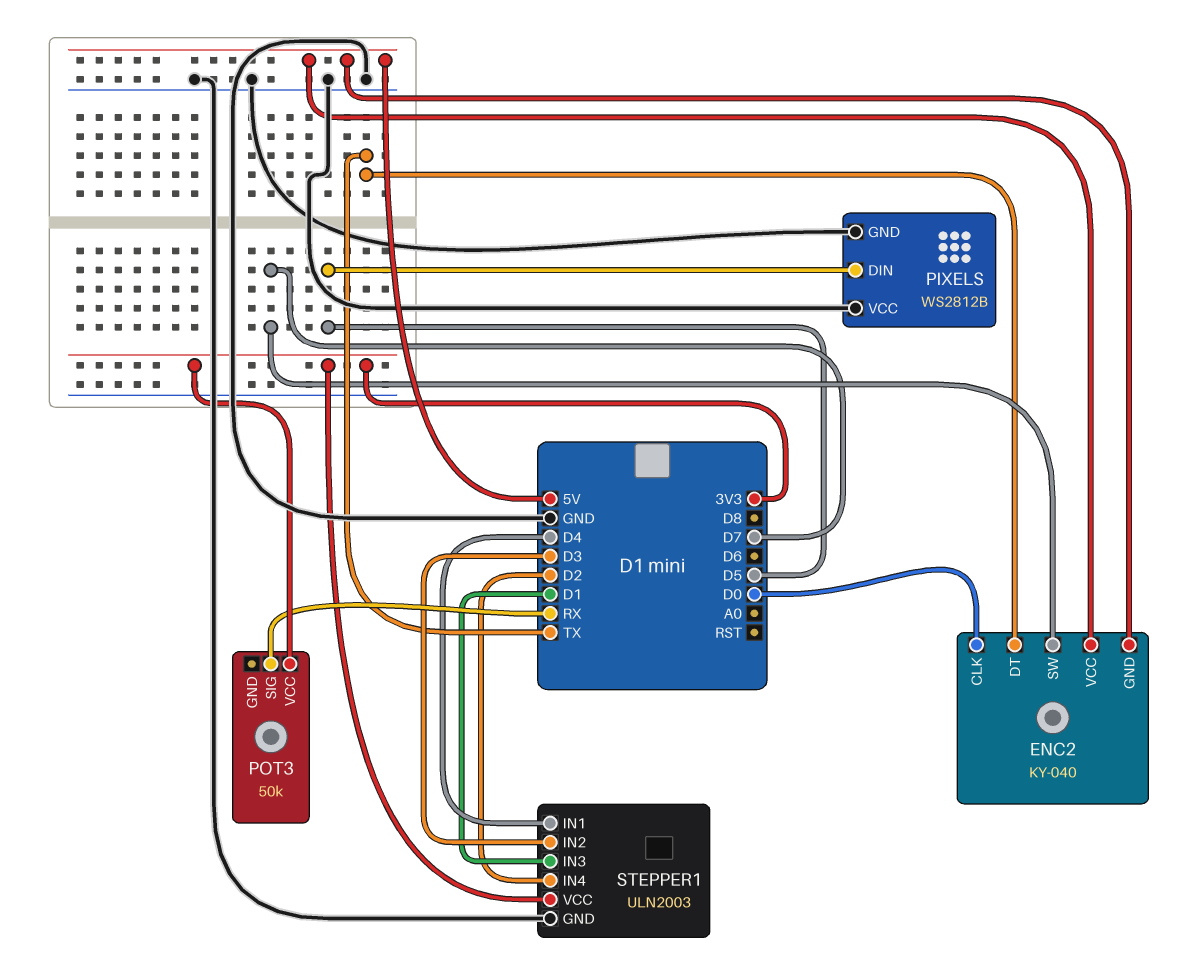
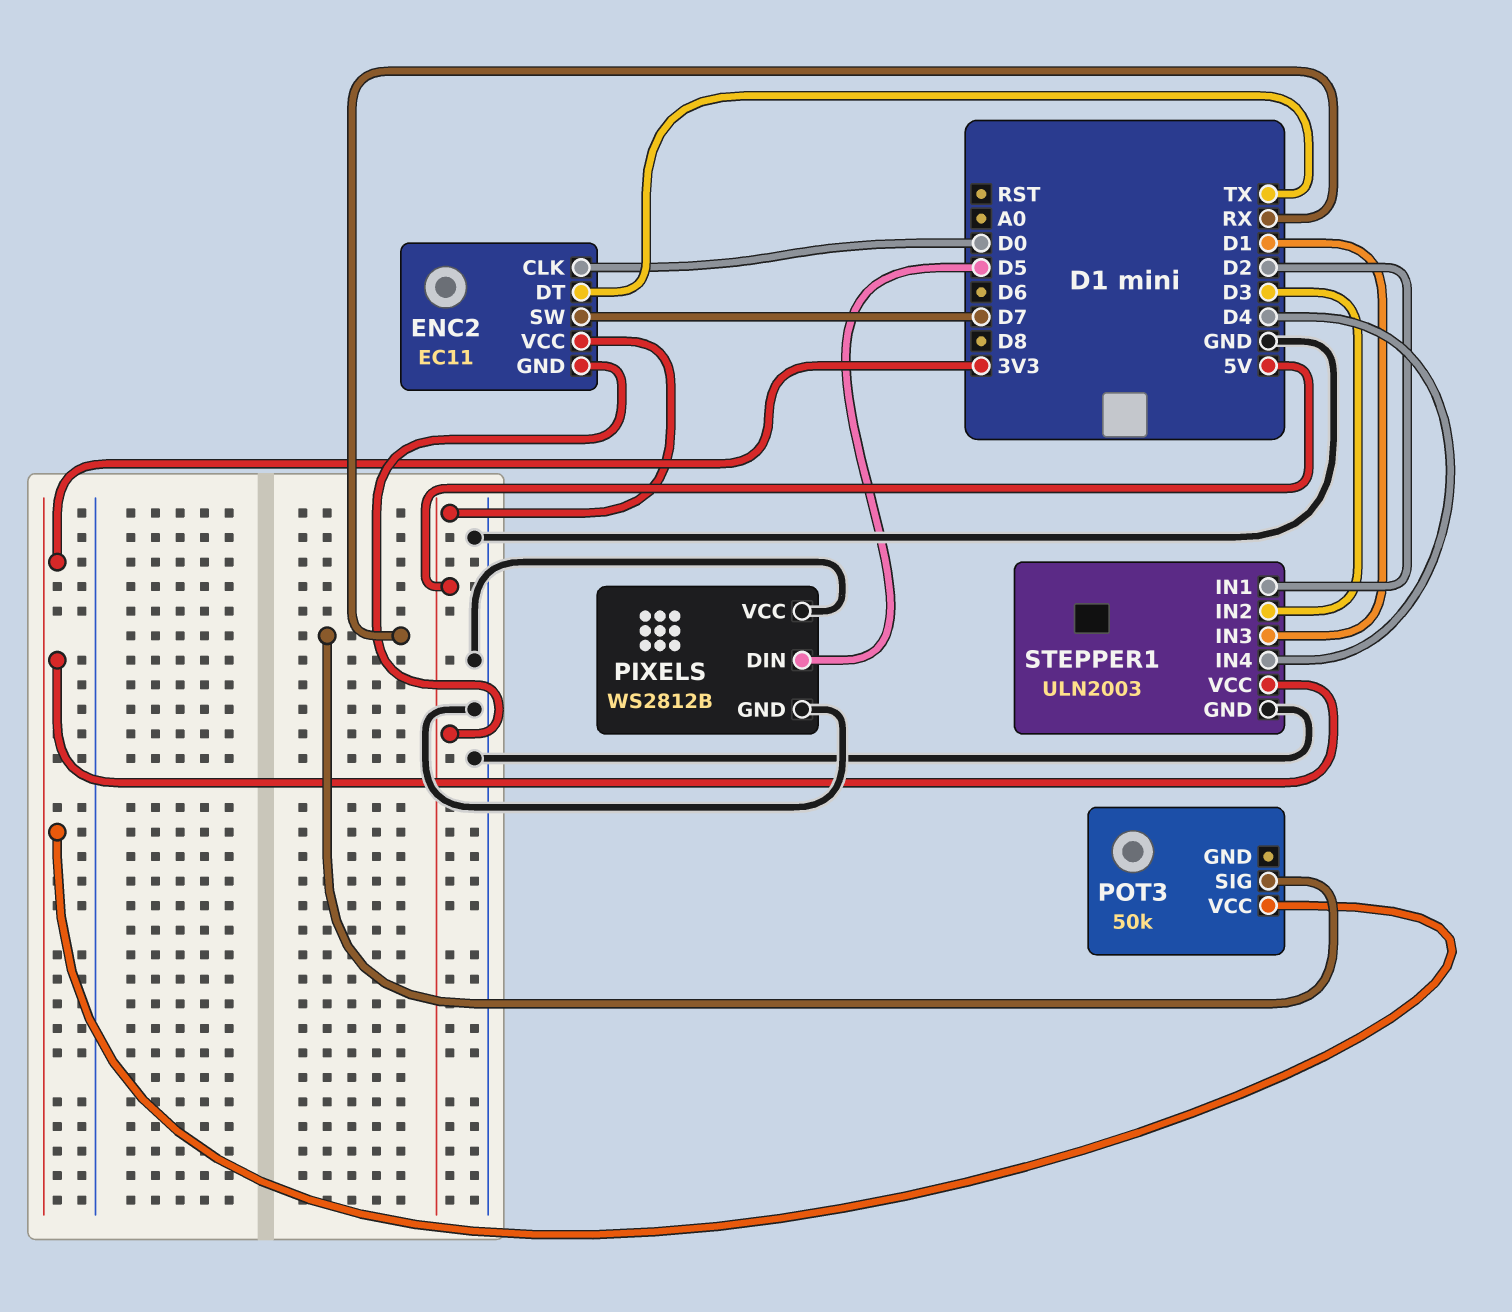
ENC2: KY-040 -> EC11
STEPPER1 pin IN1: D4 -> D2
STEPPER1 pin IN4: D2 -> D4

